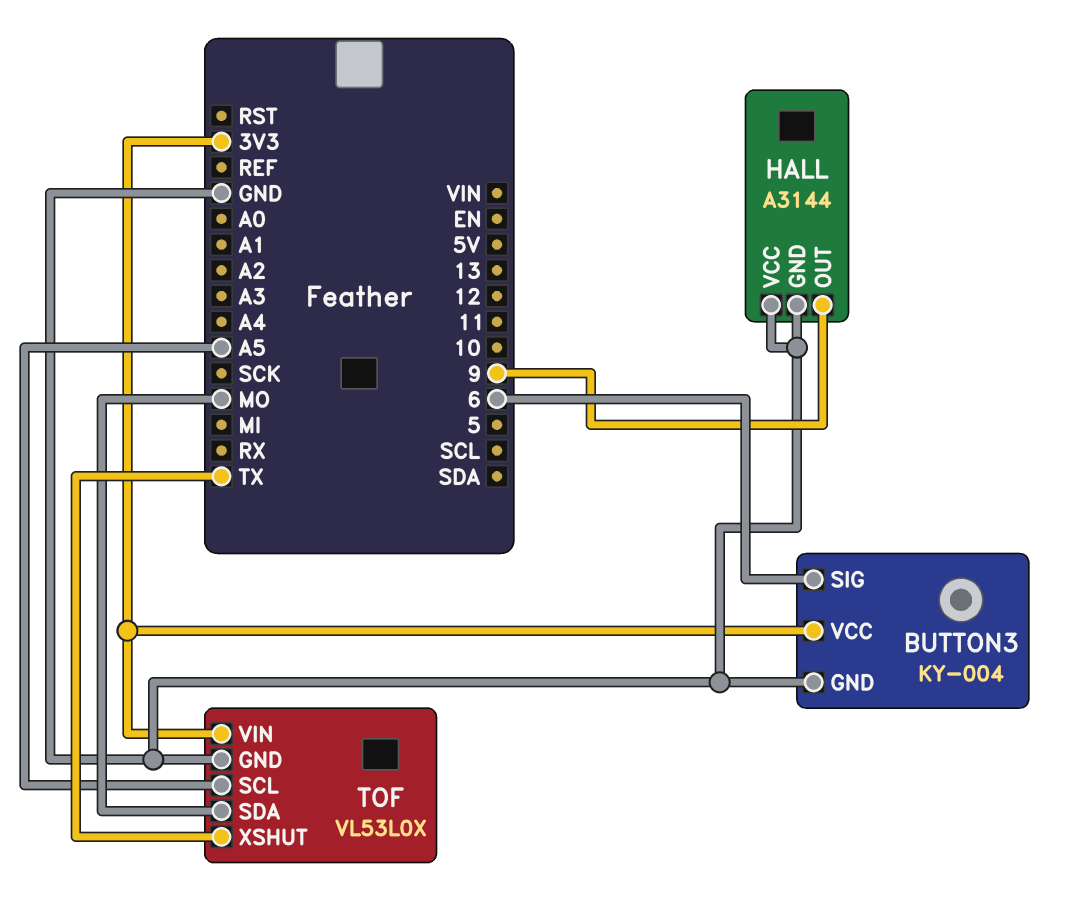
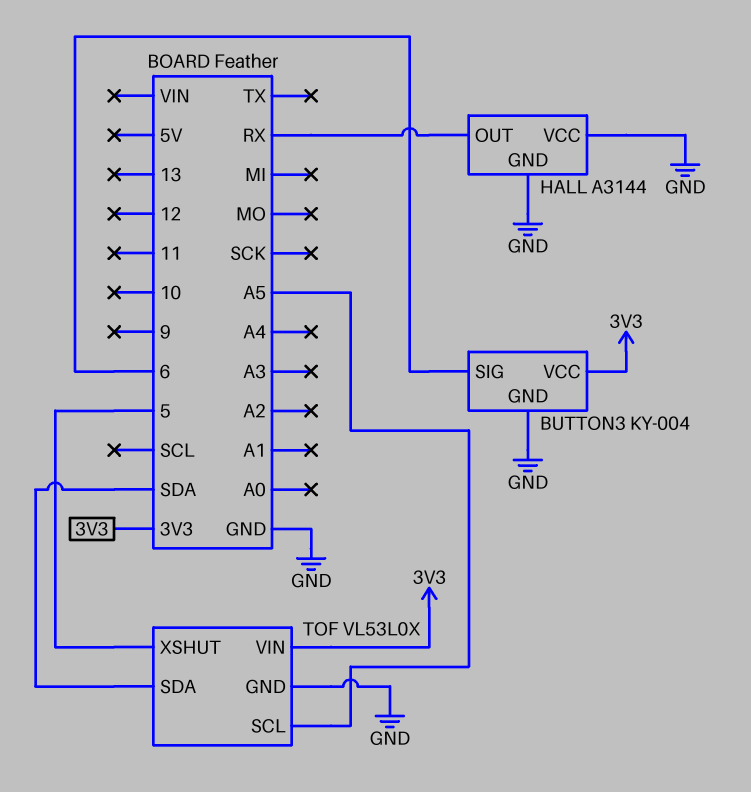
HALL pin OUT: 9 -> RX
TOF pin SDA: MO -> SDA
TOF pin XSHUT: TX -> 5

